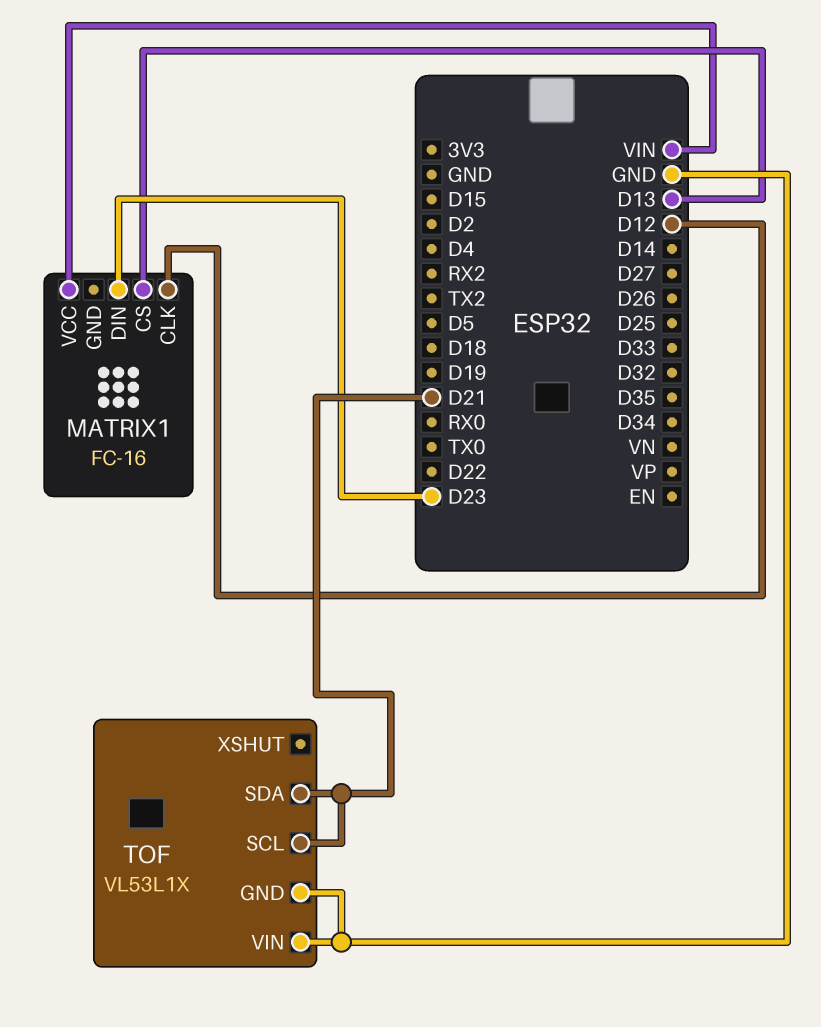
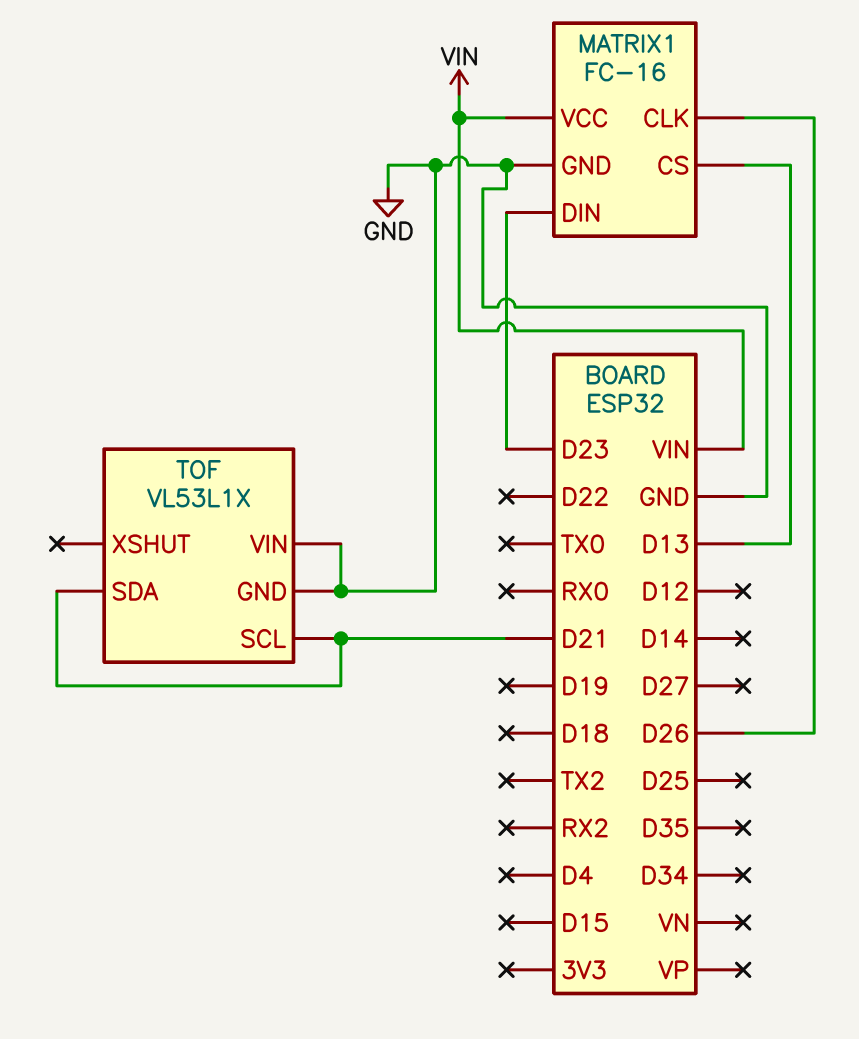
MATRIX1 pin CLK: D12 -> D26
MATRIX1 pin GND: none -> GND

